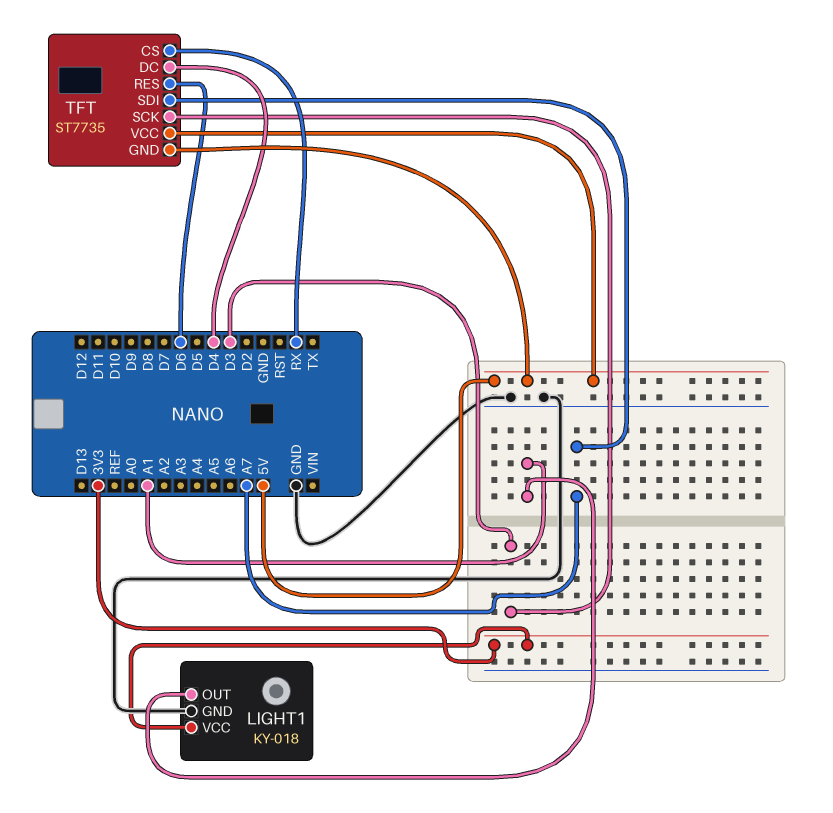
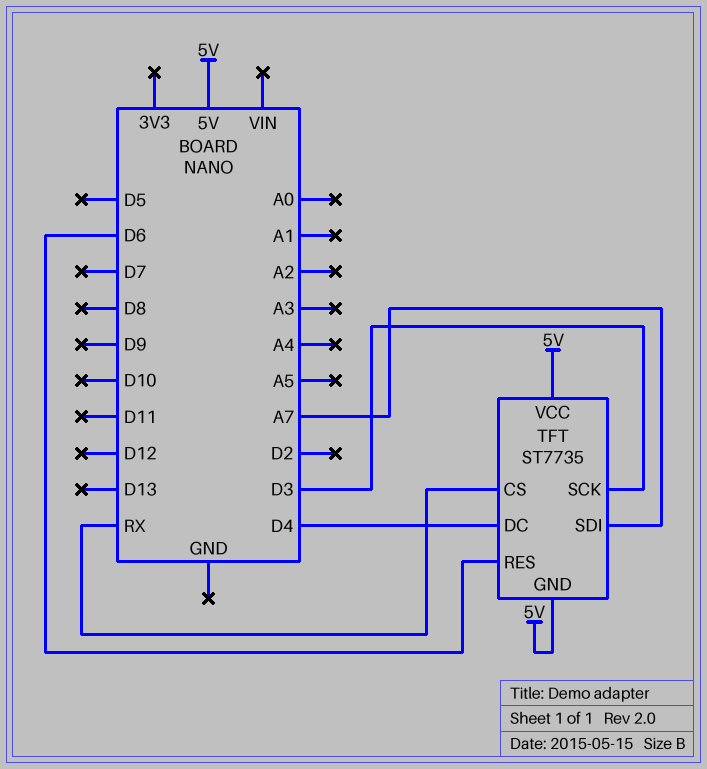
LIGHT1: KY-018 -> none
LIGHT1 pin GND: GND -> none
LIGHT1 pin OUT: A1 -> none
LIGHT1 pin VCC: 3V3 -> none

